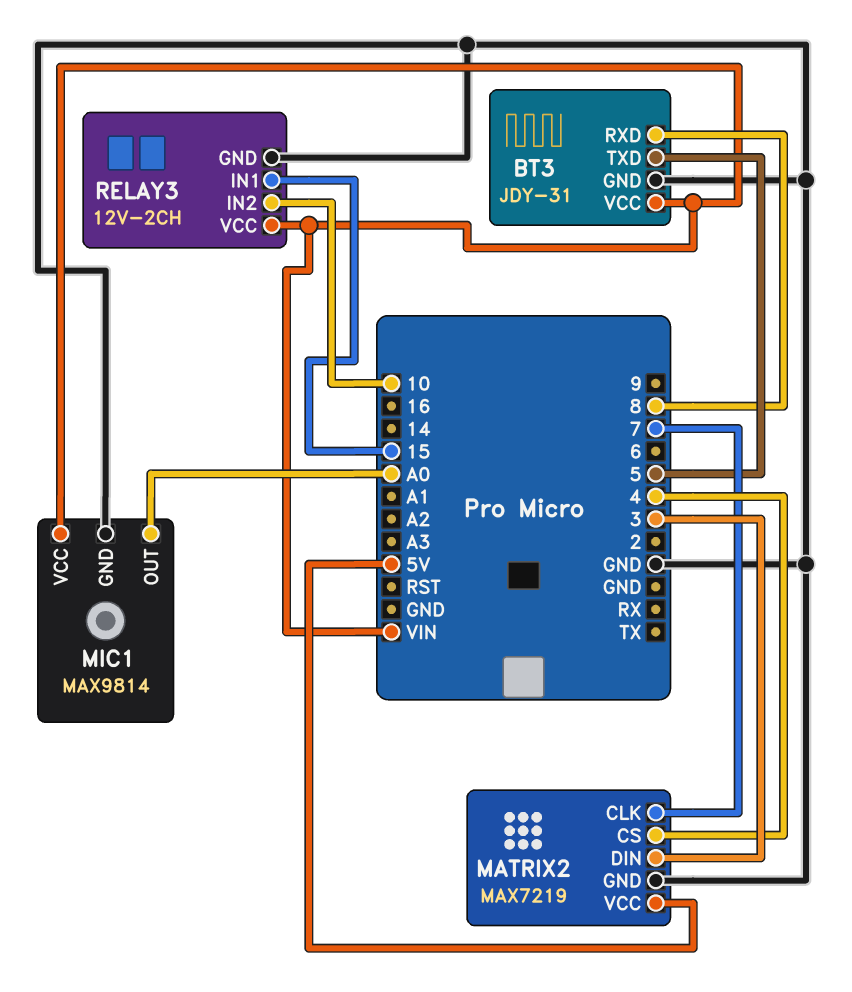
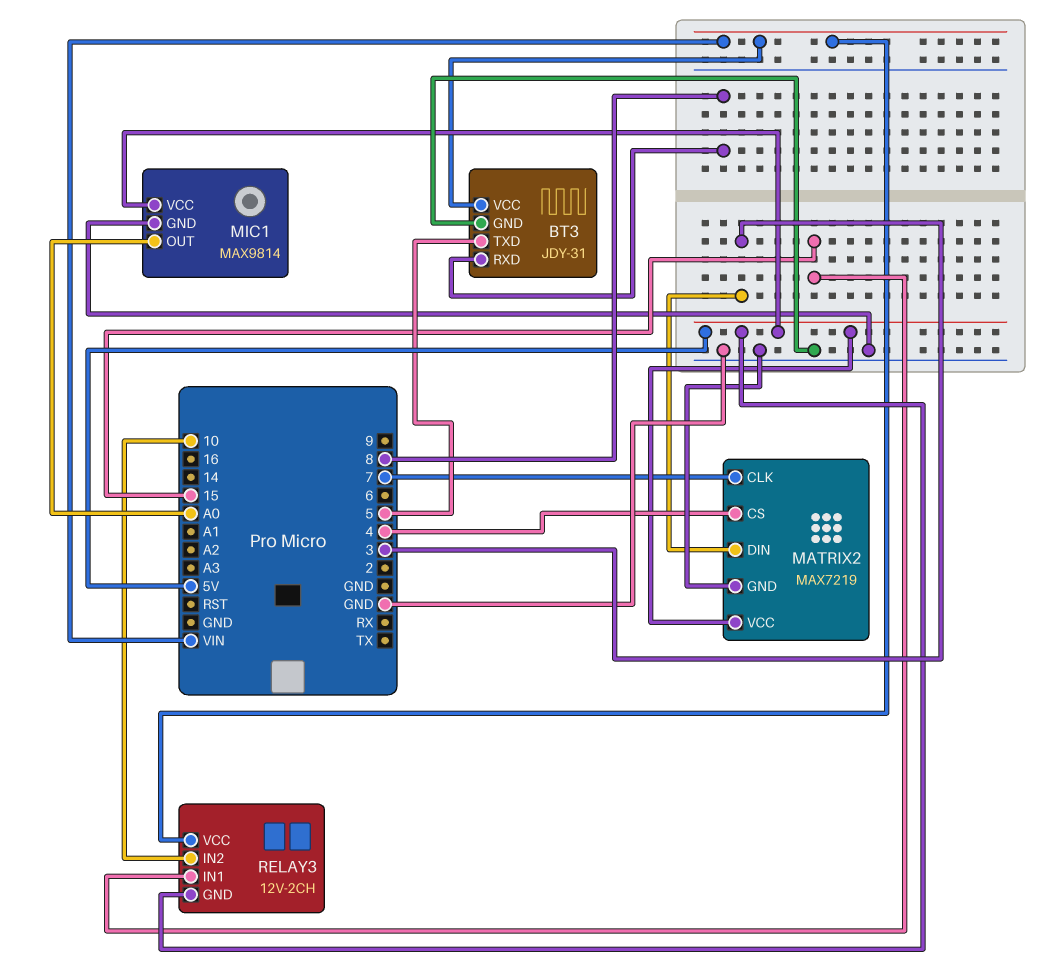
MIC1 pin VCC: VIN -> 5V
RELAY3 pin GND: GND -> 5V

